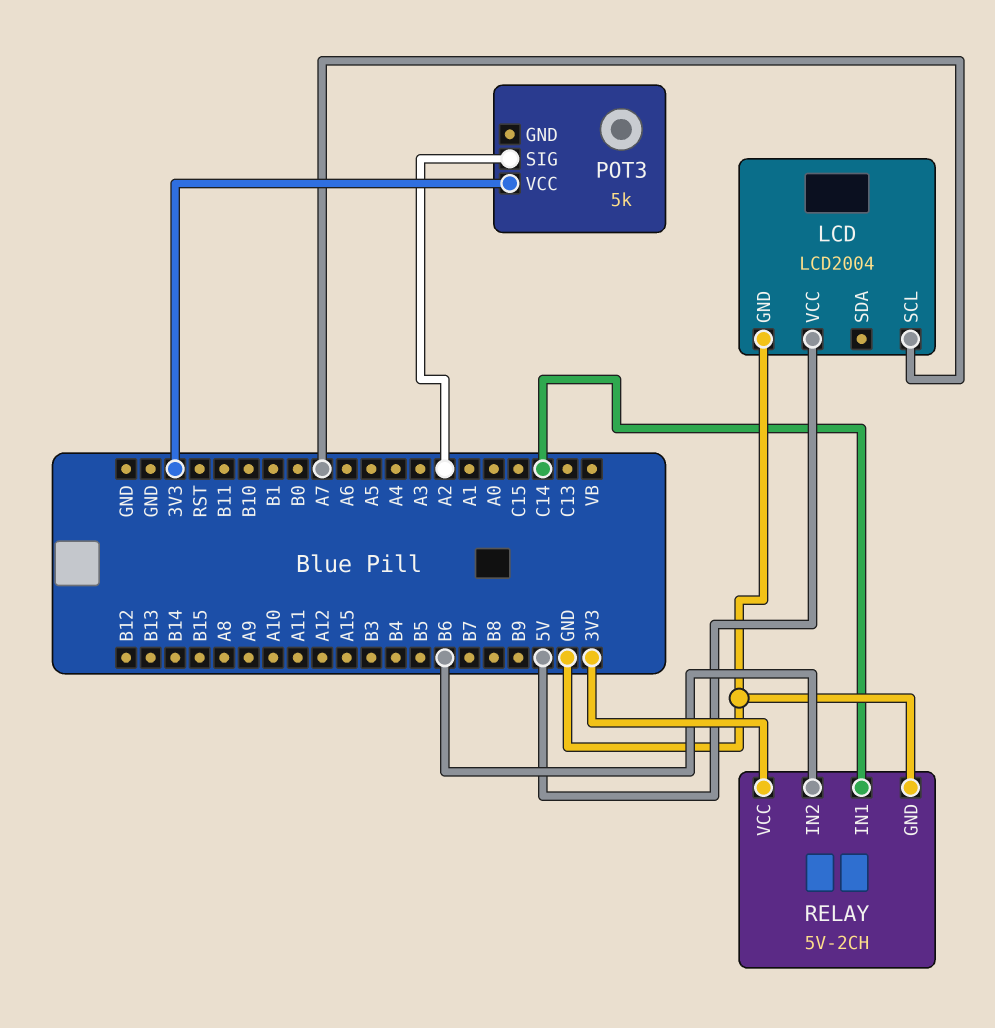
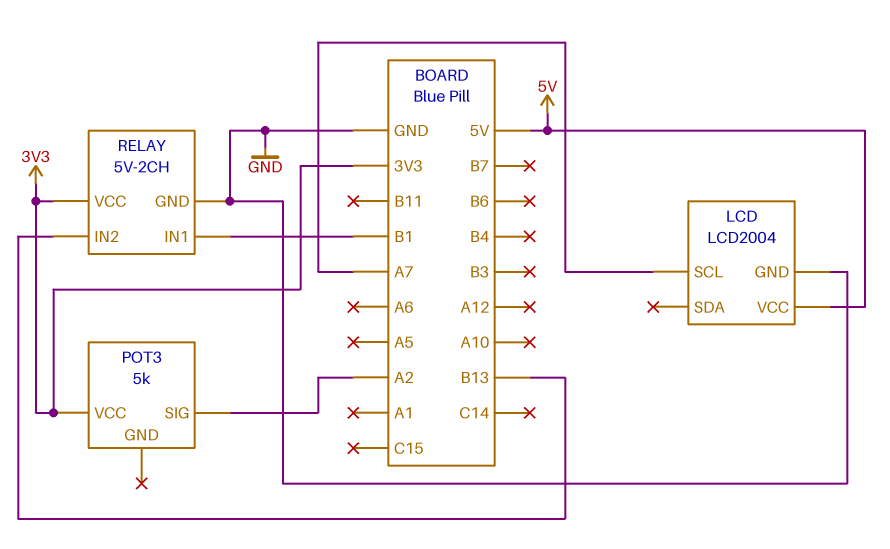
RELAY pin IN1: C14 -> B1
RELAY pin IN2: B6 -> B13

